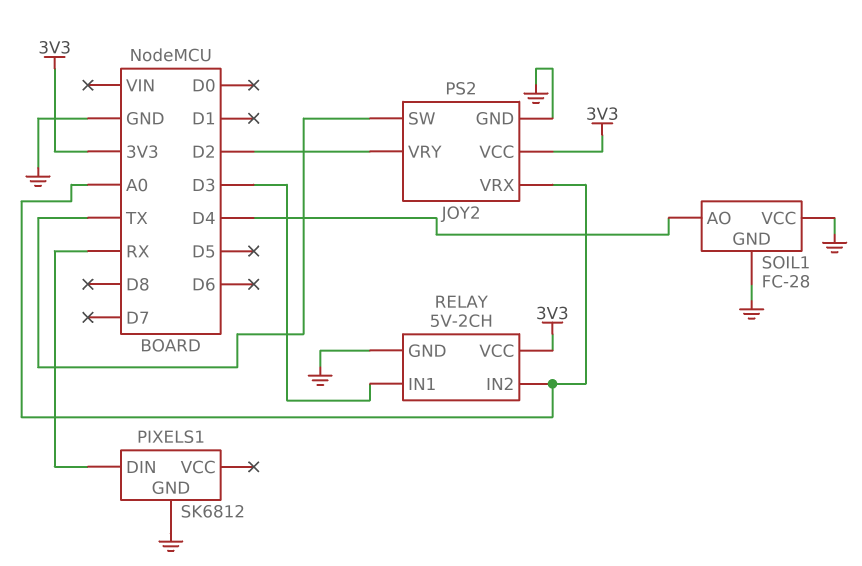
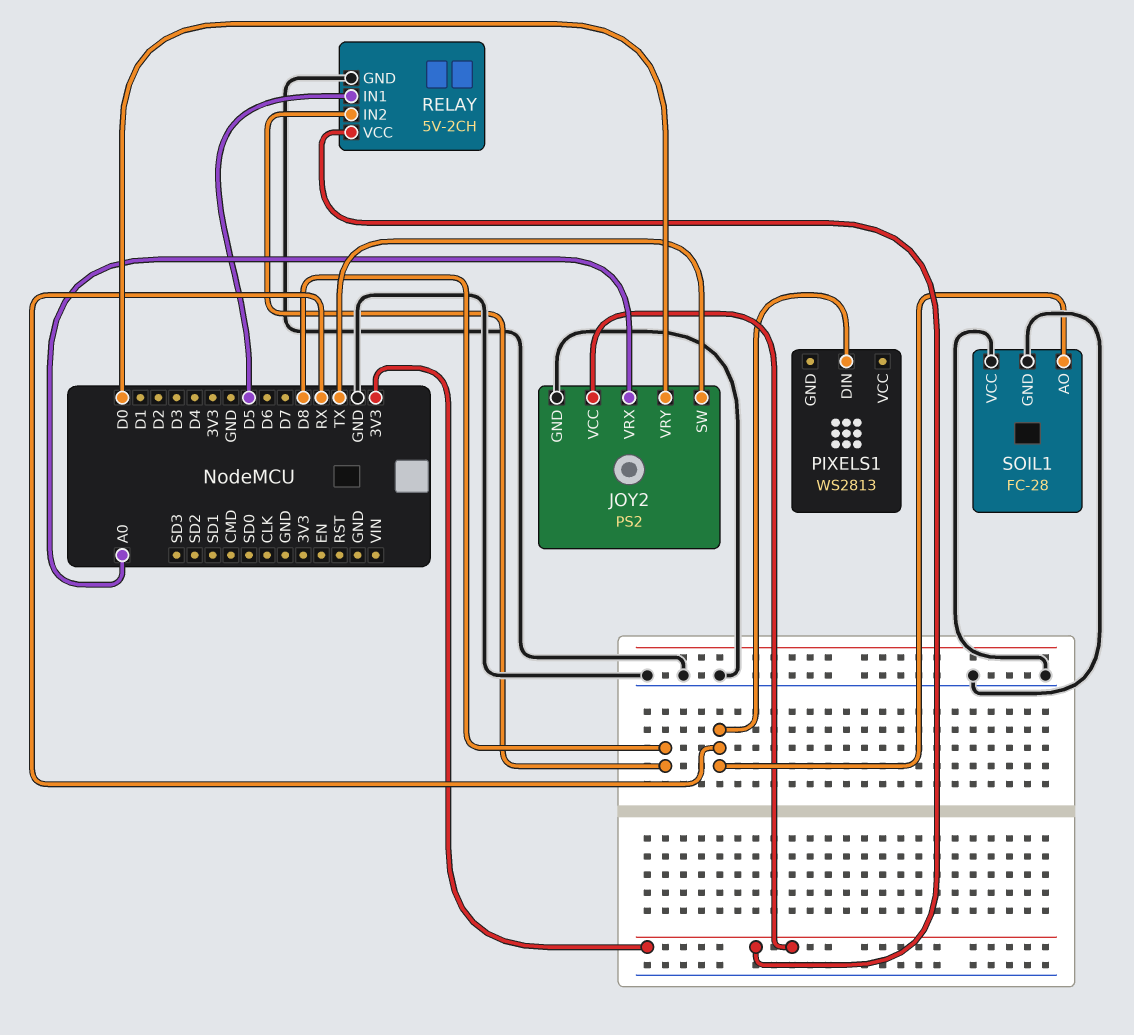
JOY2 pin VRY: D2 -> D0
PIXELS1: SK6812 -> WS2813
PIXELS1 pin GND: GND -> none
RELAY pin IN1: D3 -> D5
RELAY pin IN2: A0 -> D8
SOIL1 pin AO: D4 -> RX

